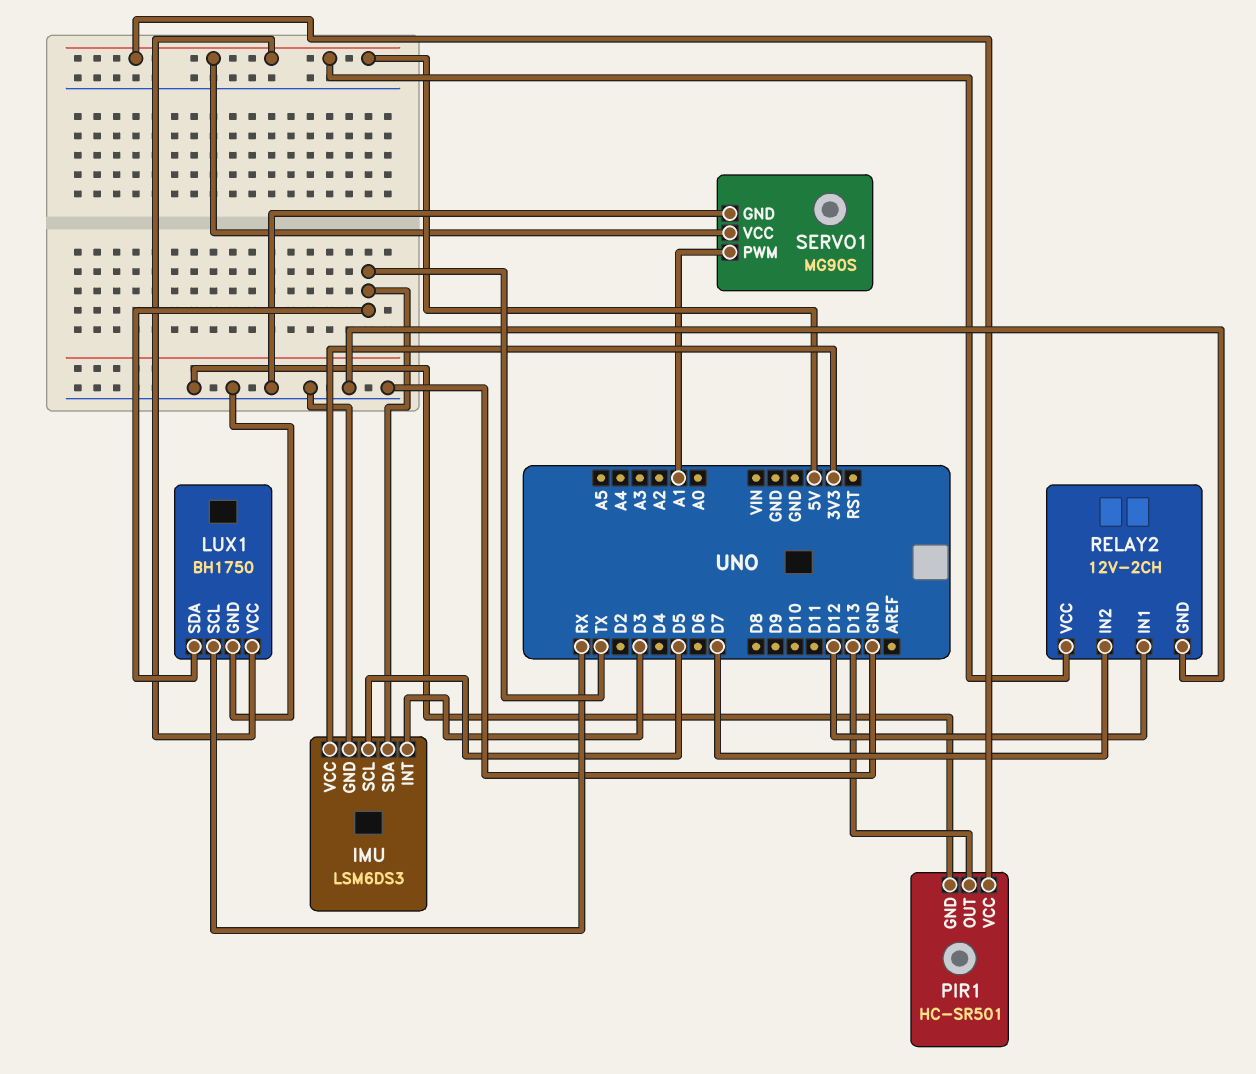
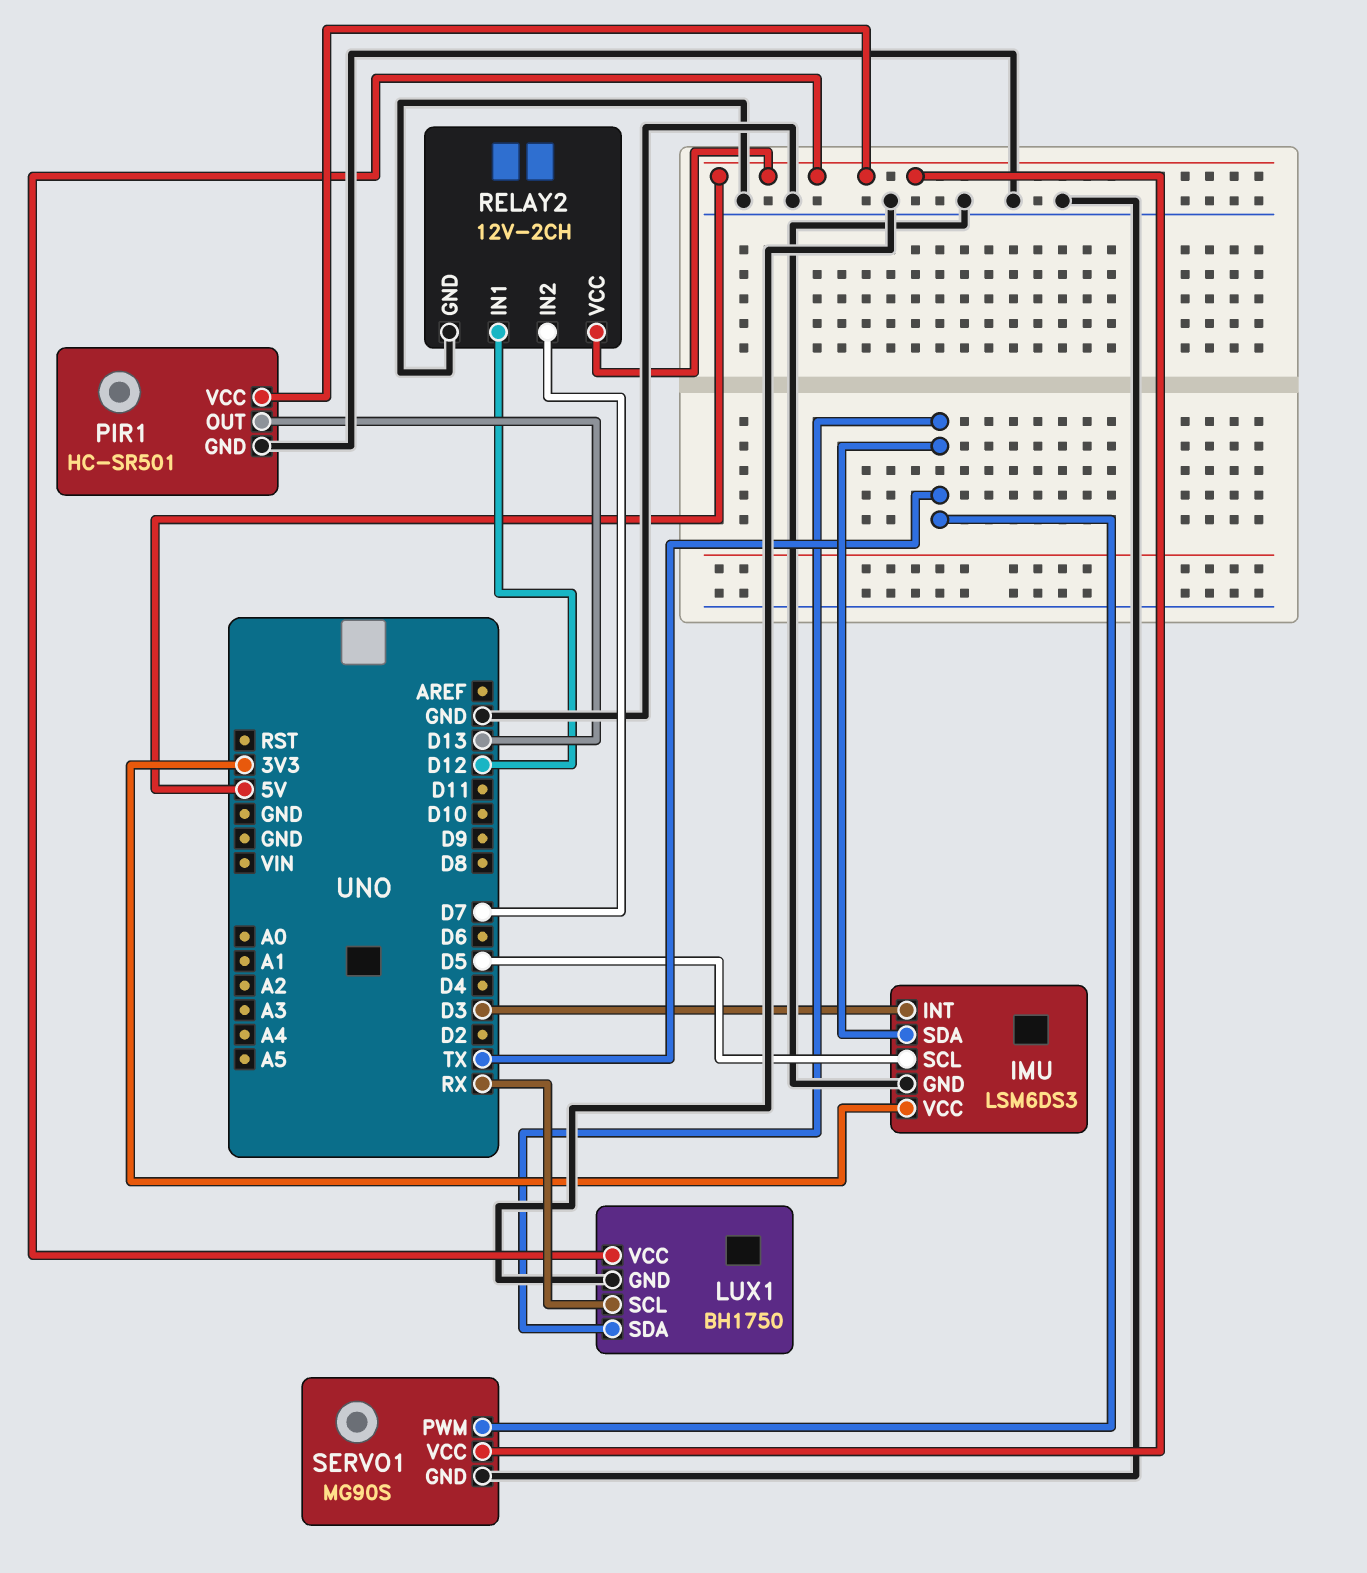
SERVO1 pin PWM: A1 -> TX

